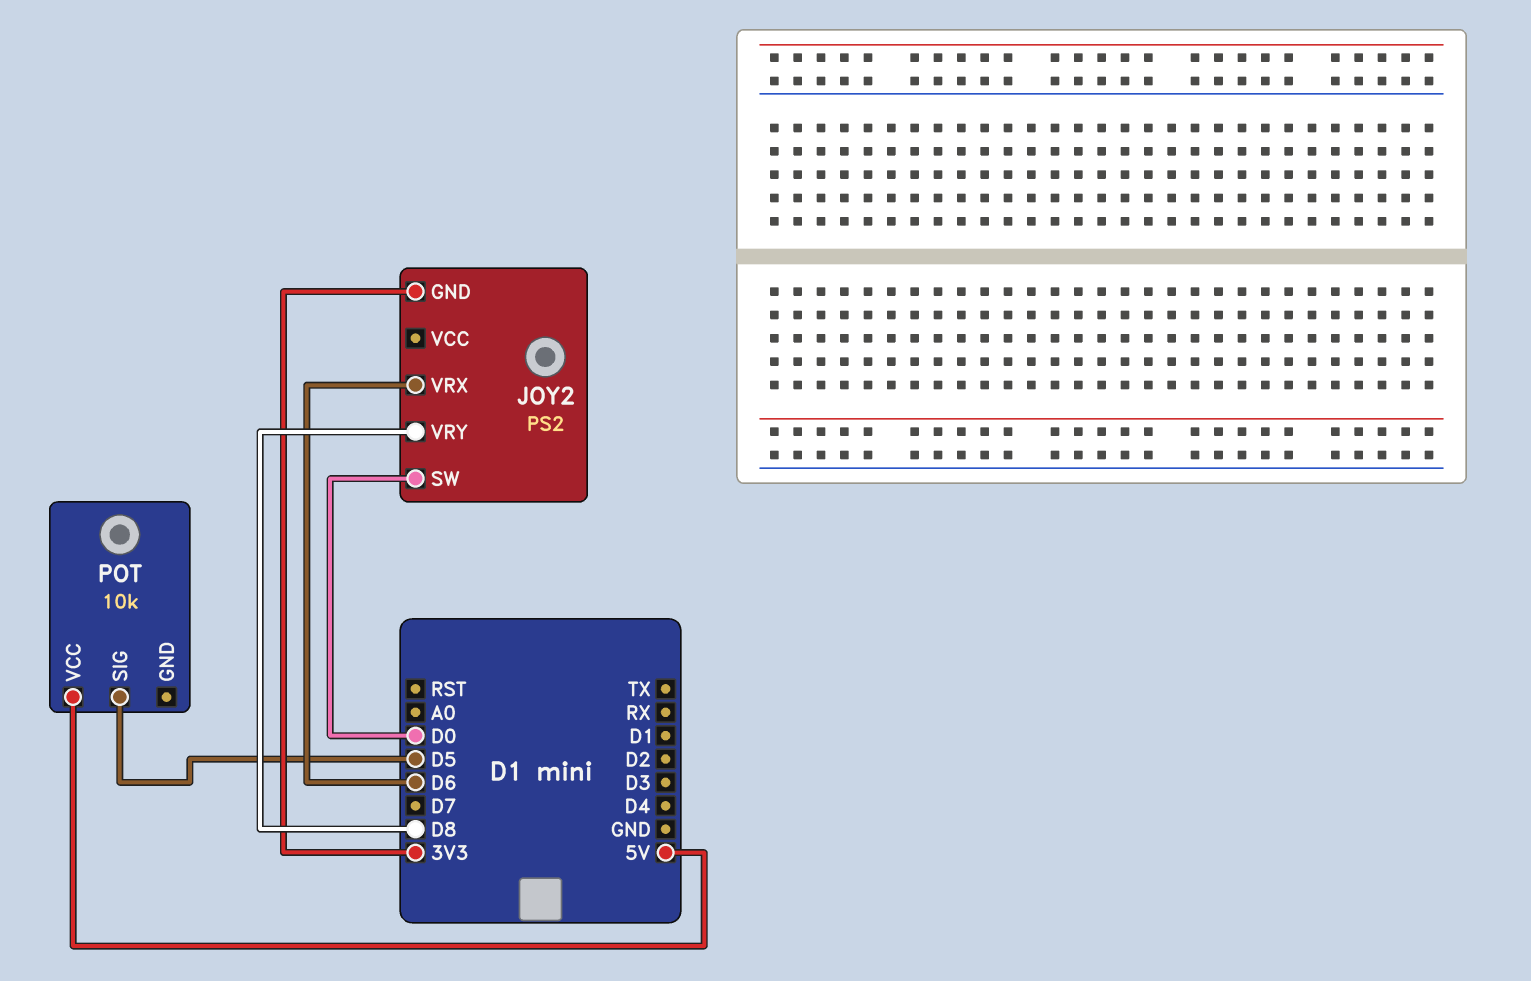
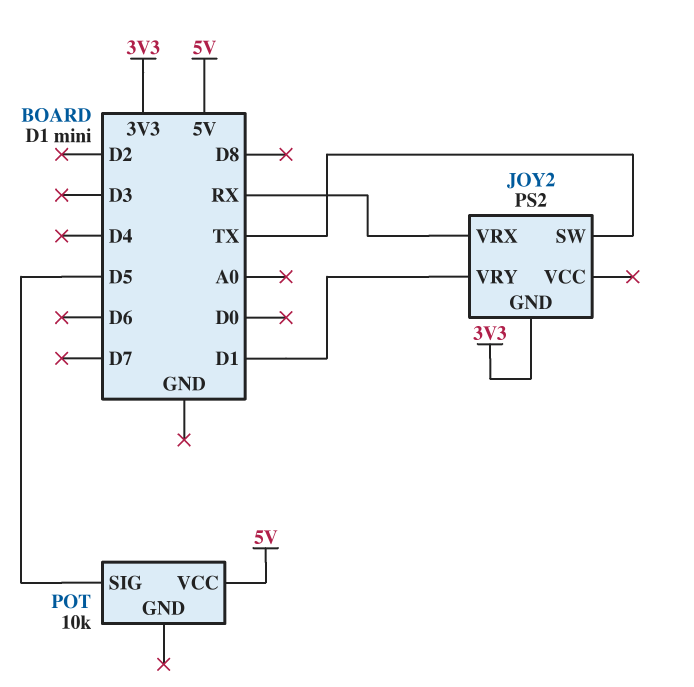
JOY2 pin SW: D0 -> TX
JOY2 pin VRX: D6 -> RX
JOY2 pin VRY: D8 -> D1

